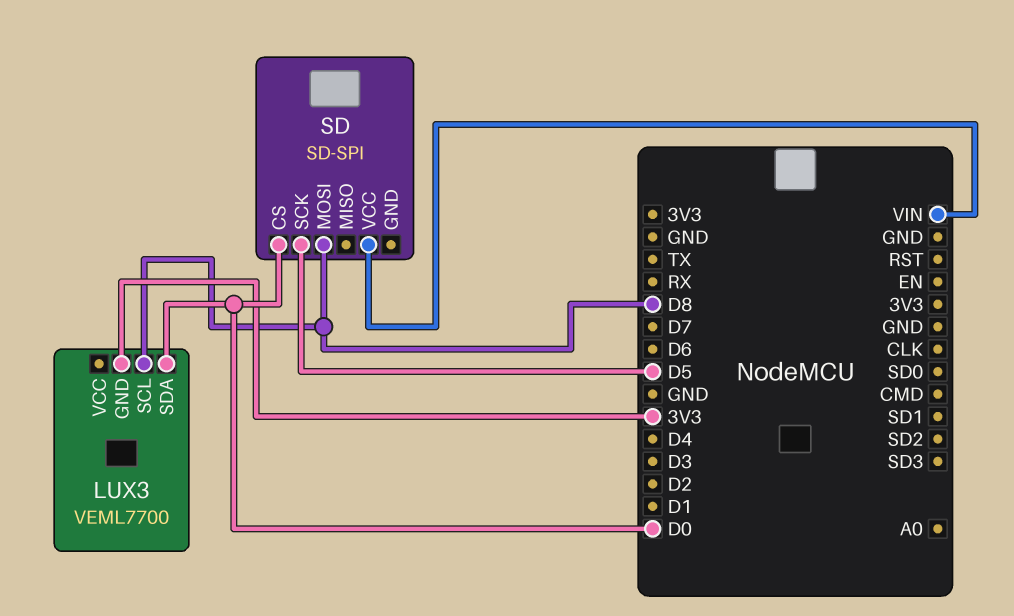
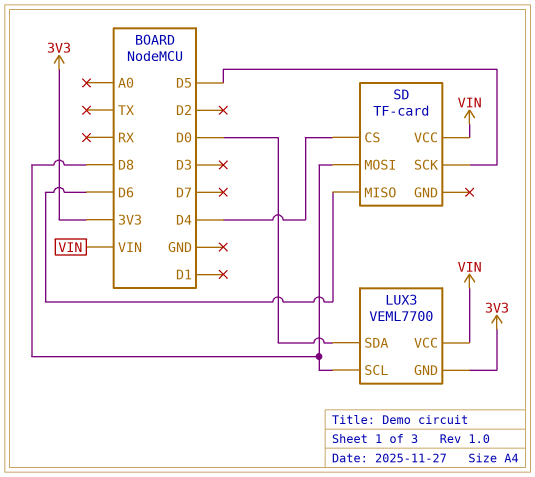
LUX3 pin VCC: none -> VIN
SD: SD-SPI -> TF-card
SD pin CS: D0 -> D4
SD pin MISO: none -> D6

